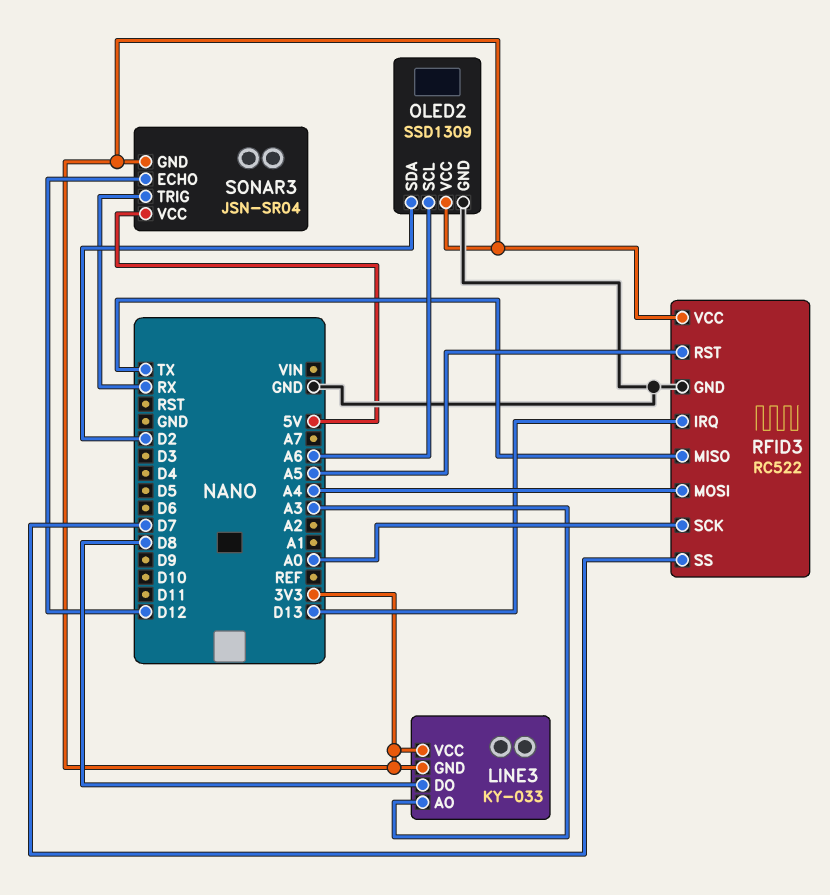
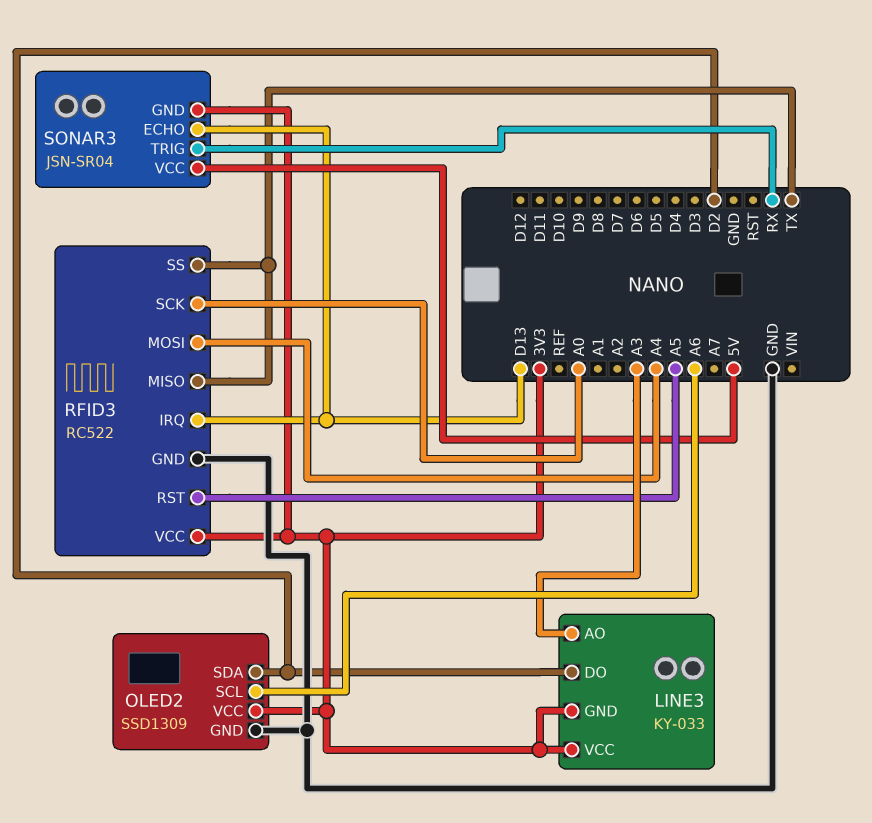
LINE3 pin DO: D8 -> D2
RFID3 pin SS: D7 -> TX
SONAR3 pin ECHO: D12 -> D13

